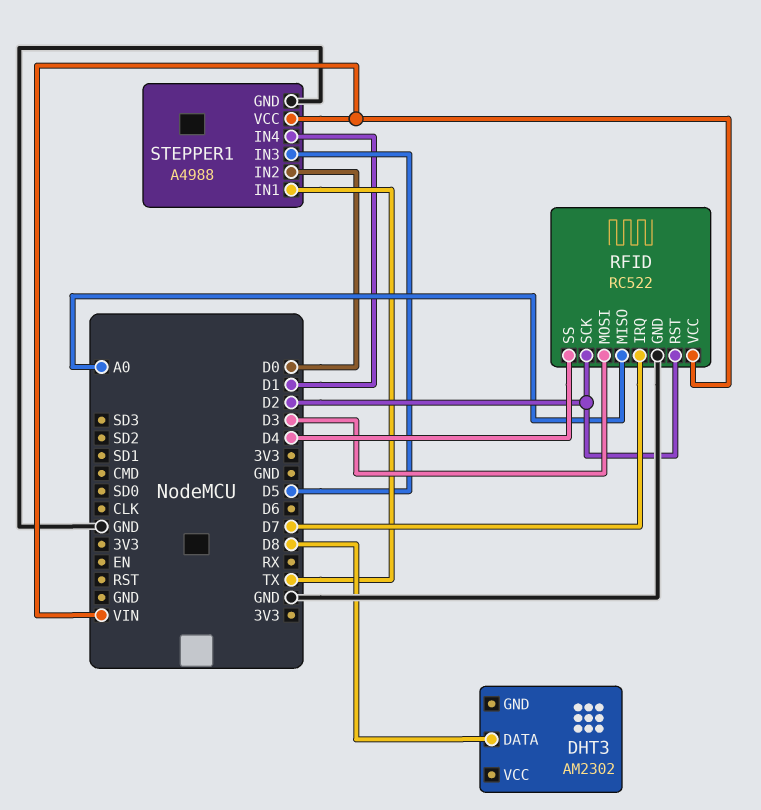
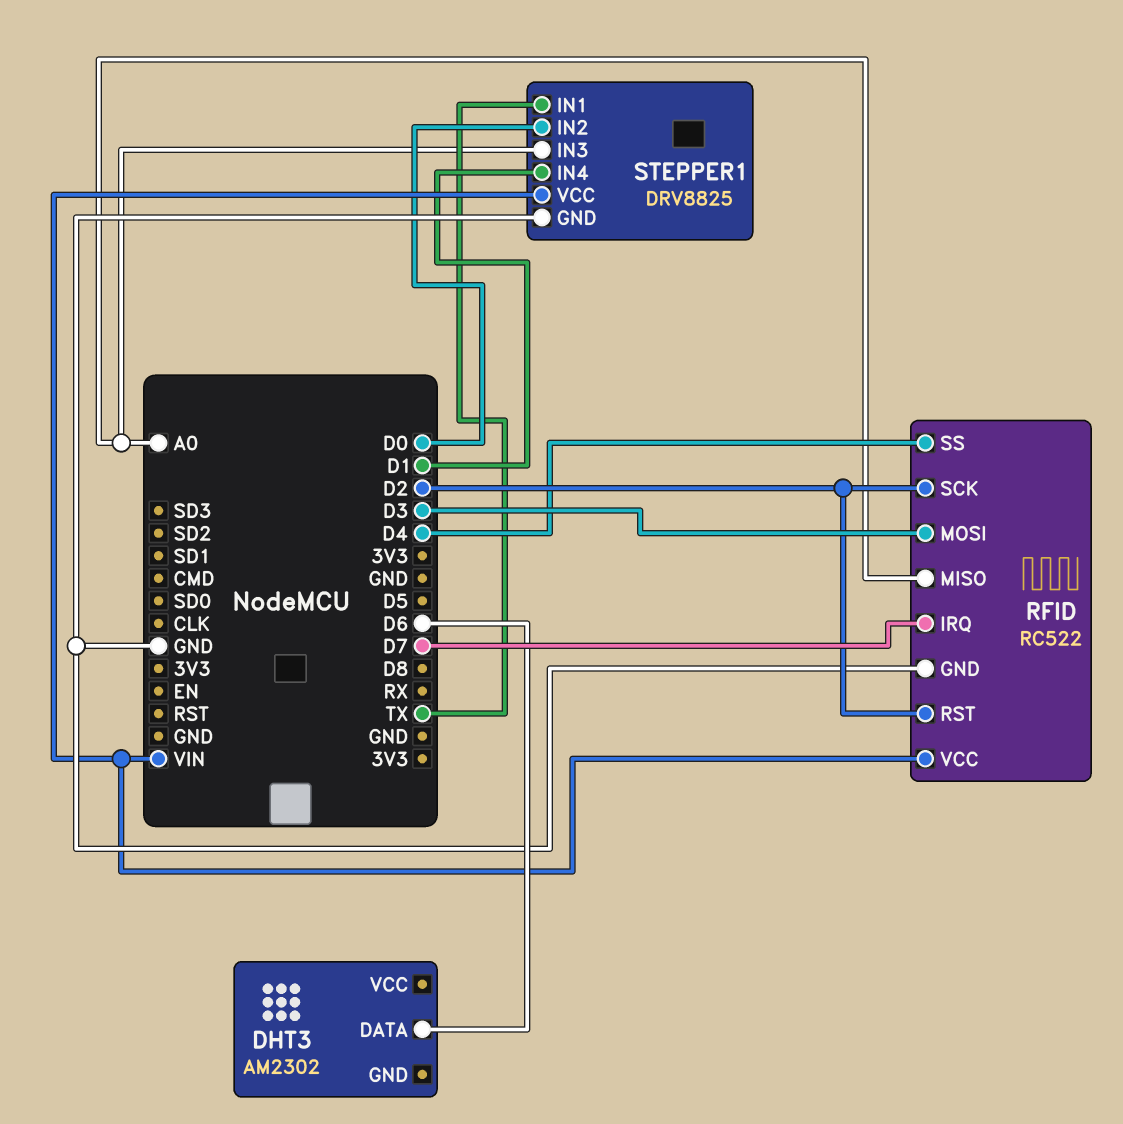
DHT3 pin DATA: D8 -> D6
STEPPER1: A4988 -> DRV8825
STEPPER1 pin IN3: D5 -> A0

